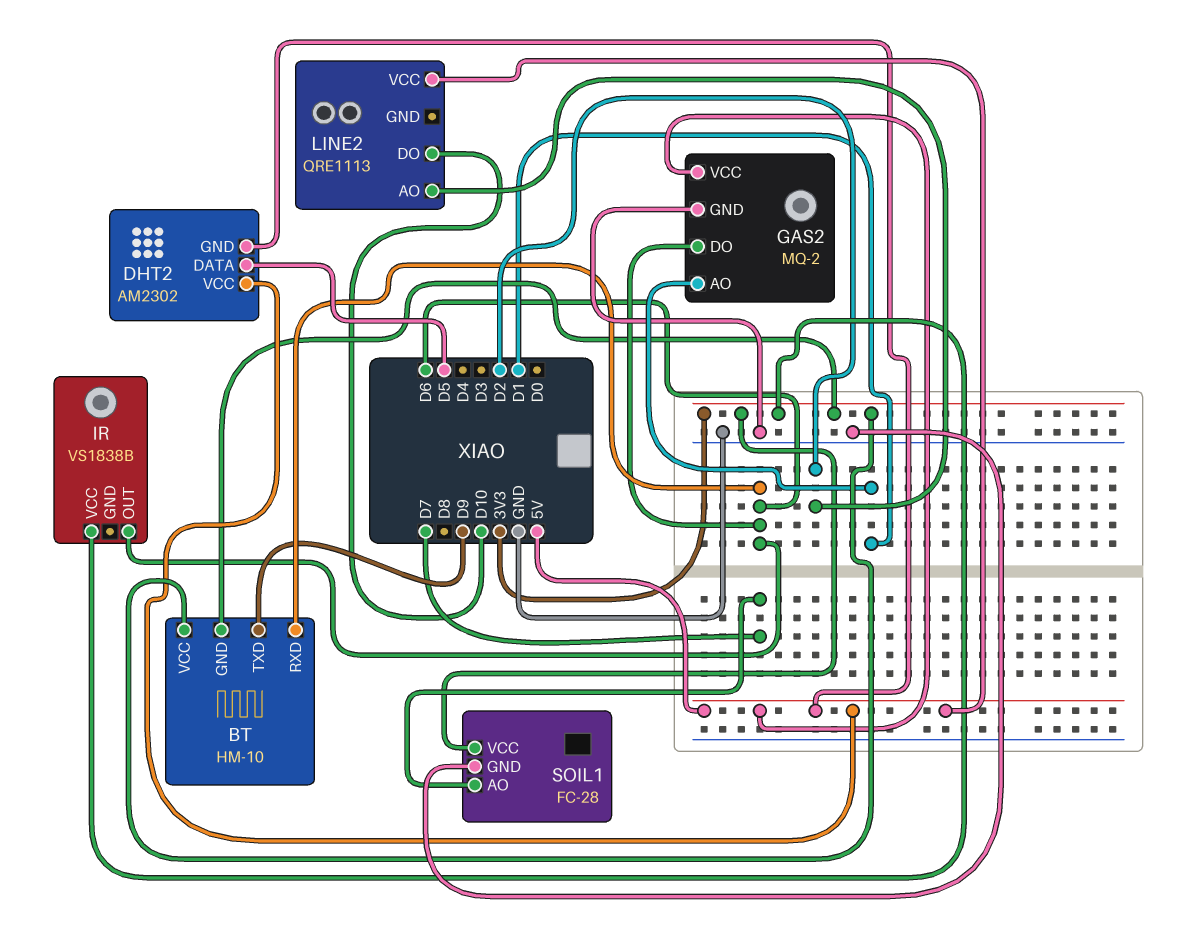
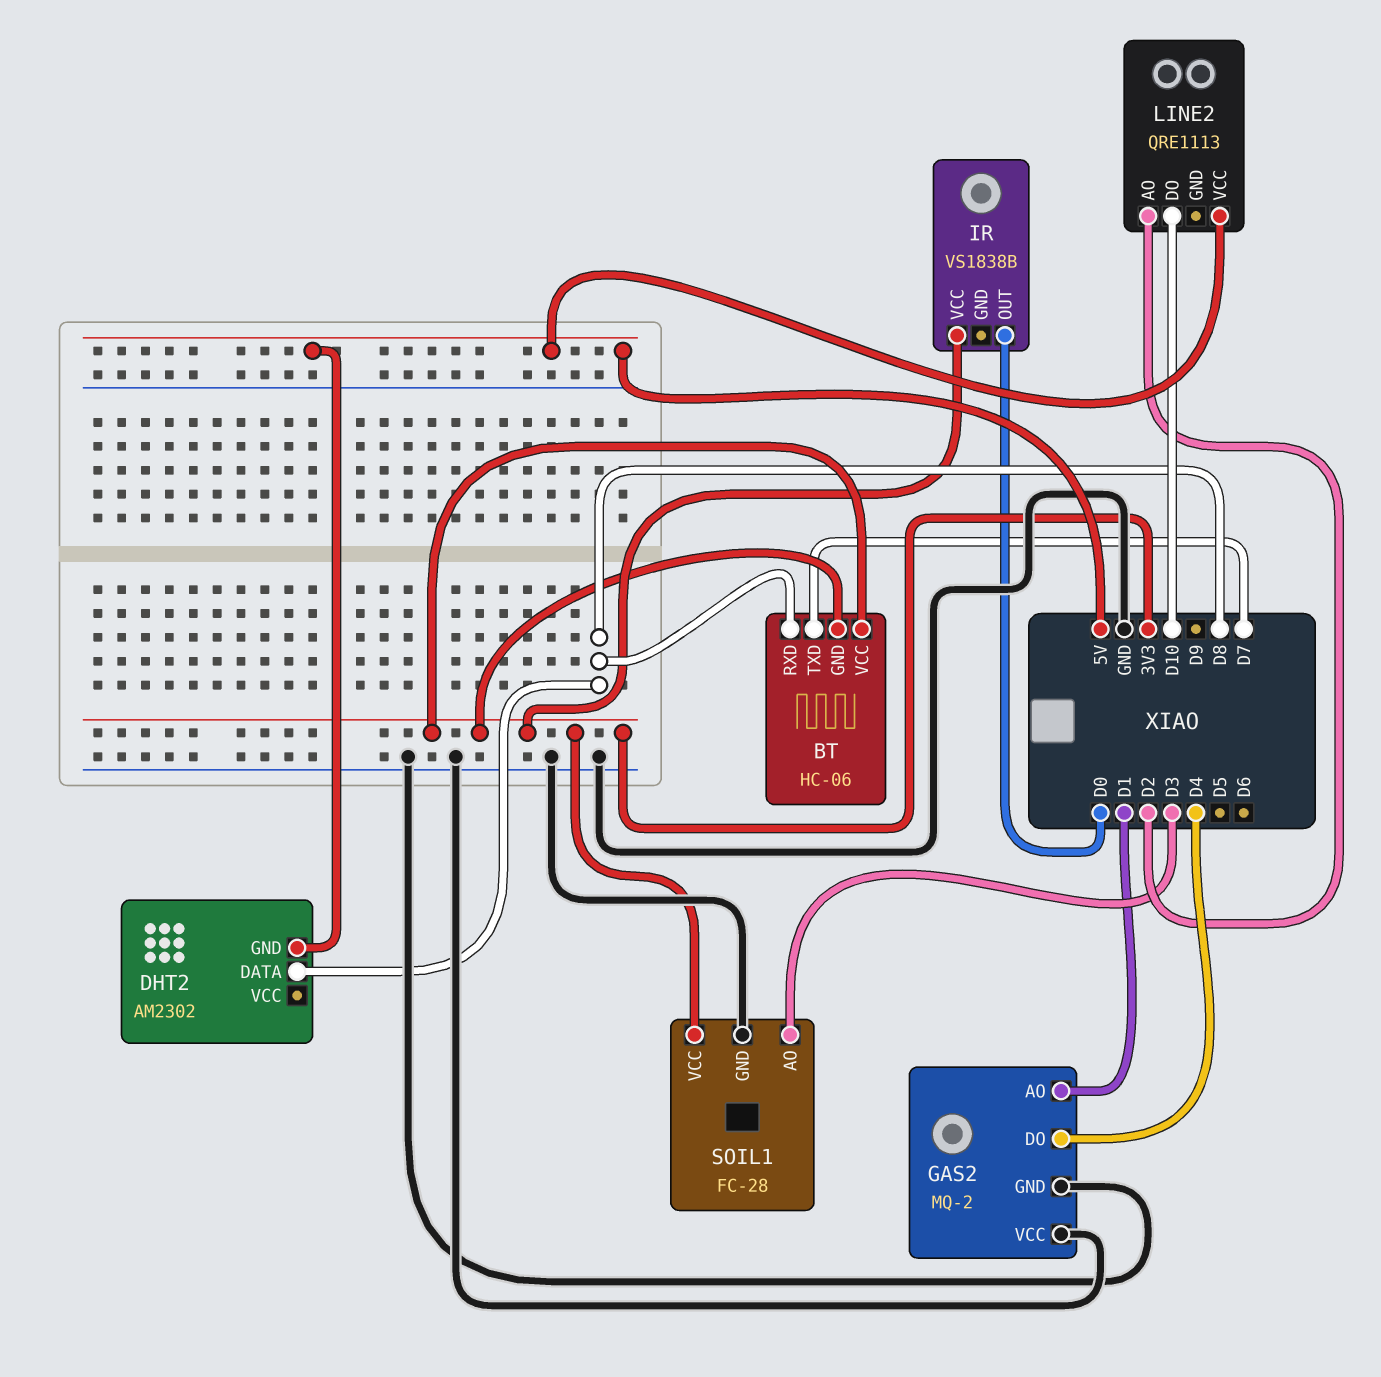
BT: HM-10 -> HC-06
BT pin RXD: D6 -> D8
BT pin TXD: D9 -> D7
DHT2 pin DATA: D5 -> D8
DHT2 pin VCC: 5V -> none
GAS2 pin DO: D6 -> D4
GAS2 pin VCC: 5V -> GND
IR pin OUT: D6 -> D0
SOIL1 pin AO: D7 -> D3

